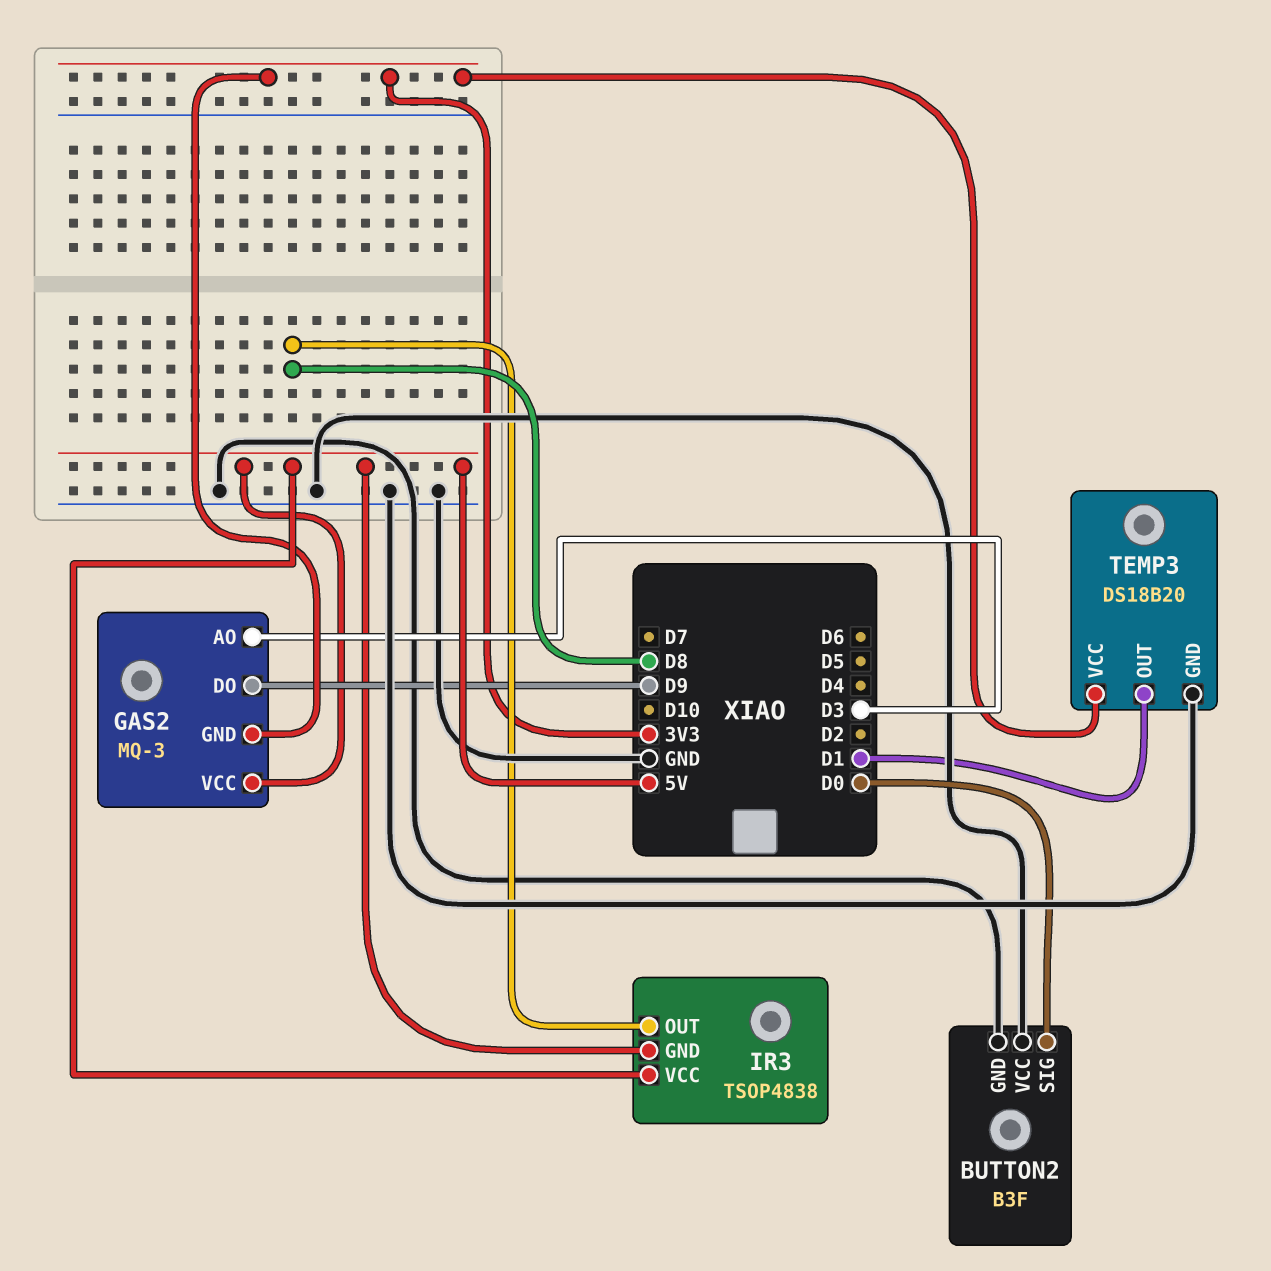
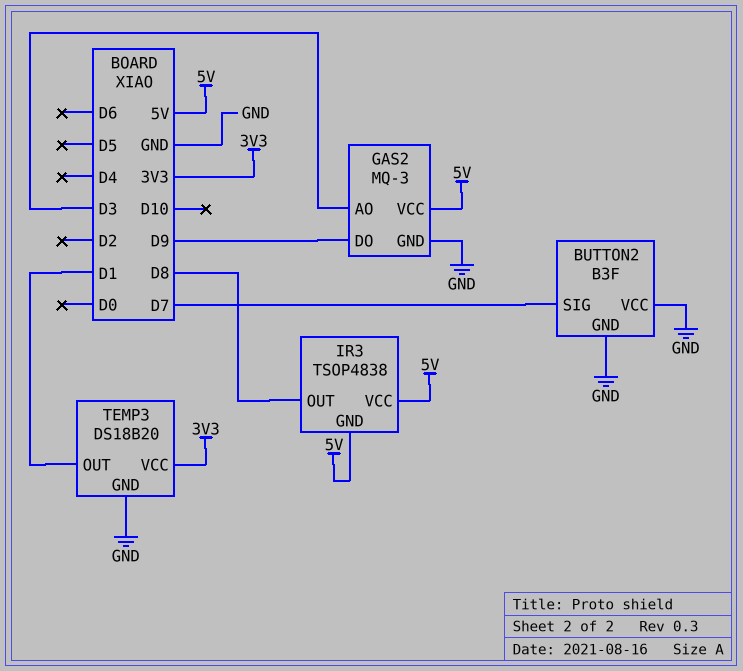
BUTTON2 pin SIG: D0 -> D7
GAS2 pin GND: 3V3 -> GND

